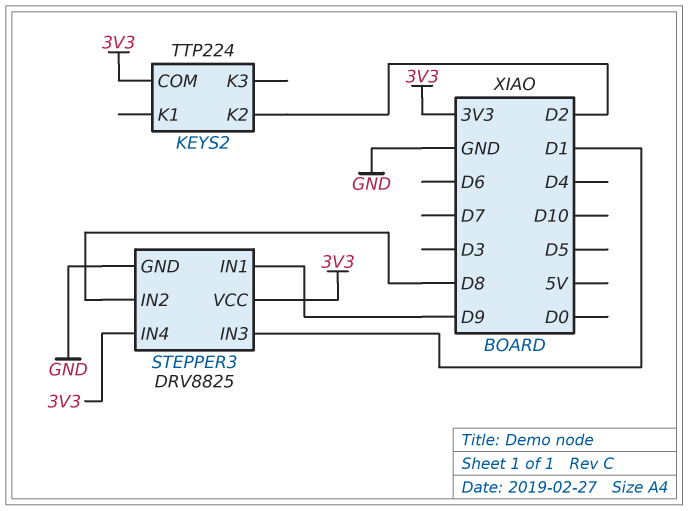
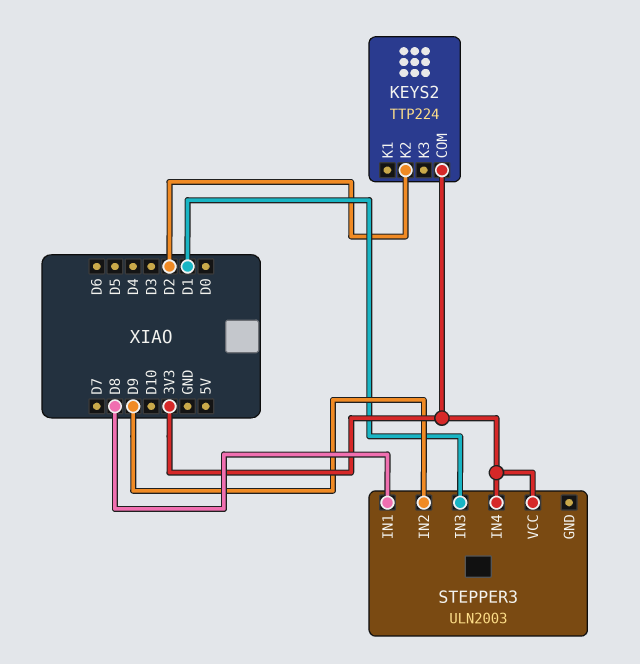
STEPPER3: DRV8825 -> ULN2003
STEPPER3 pin GND: GND -> none
STEPPER3 pin IN1: D9 -> D8
STEPPER3 pin IN2: D8 -> D9

